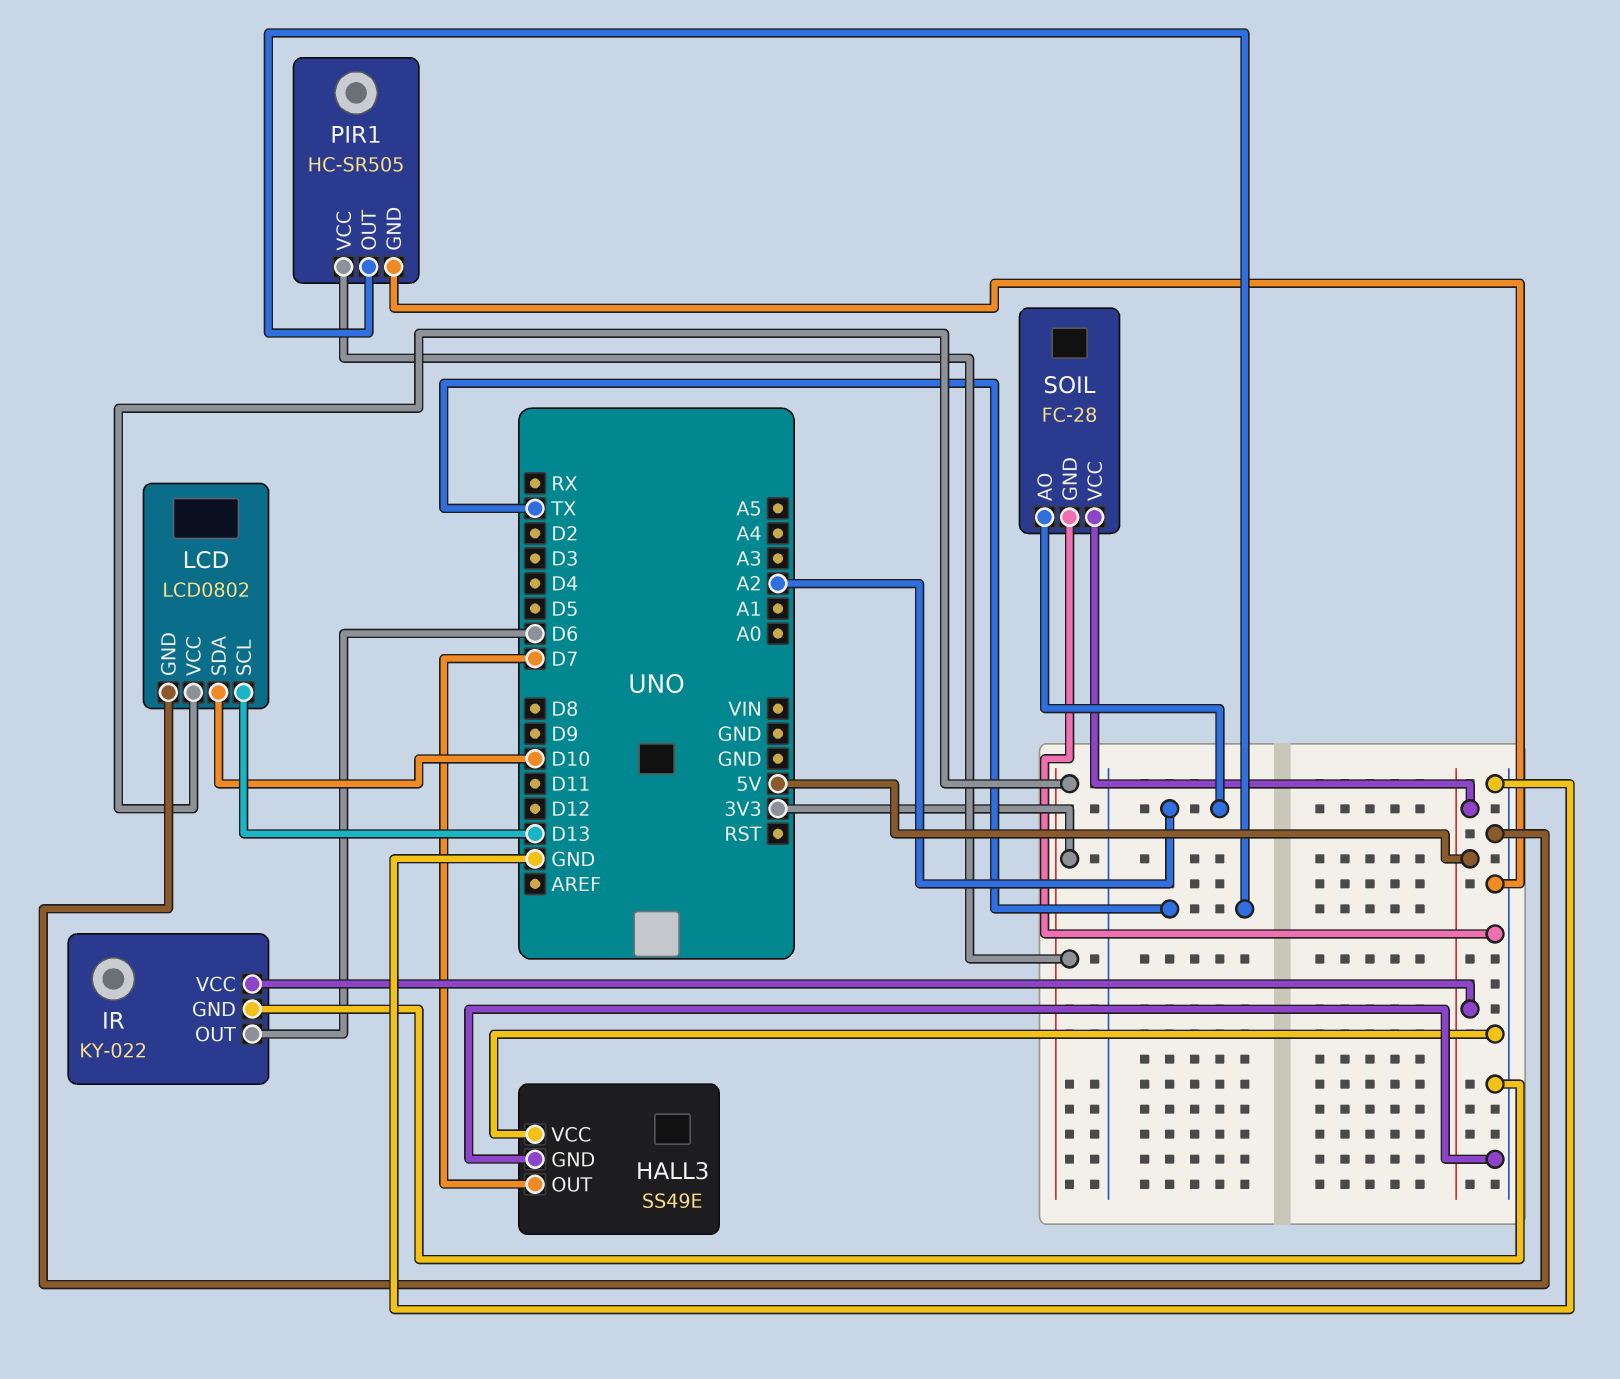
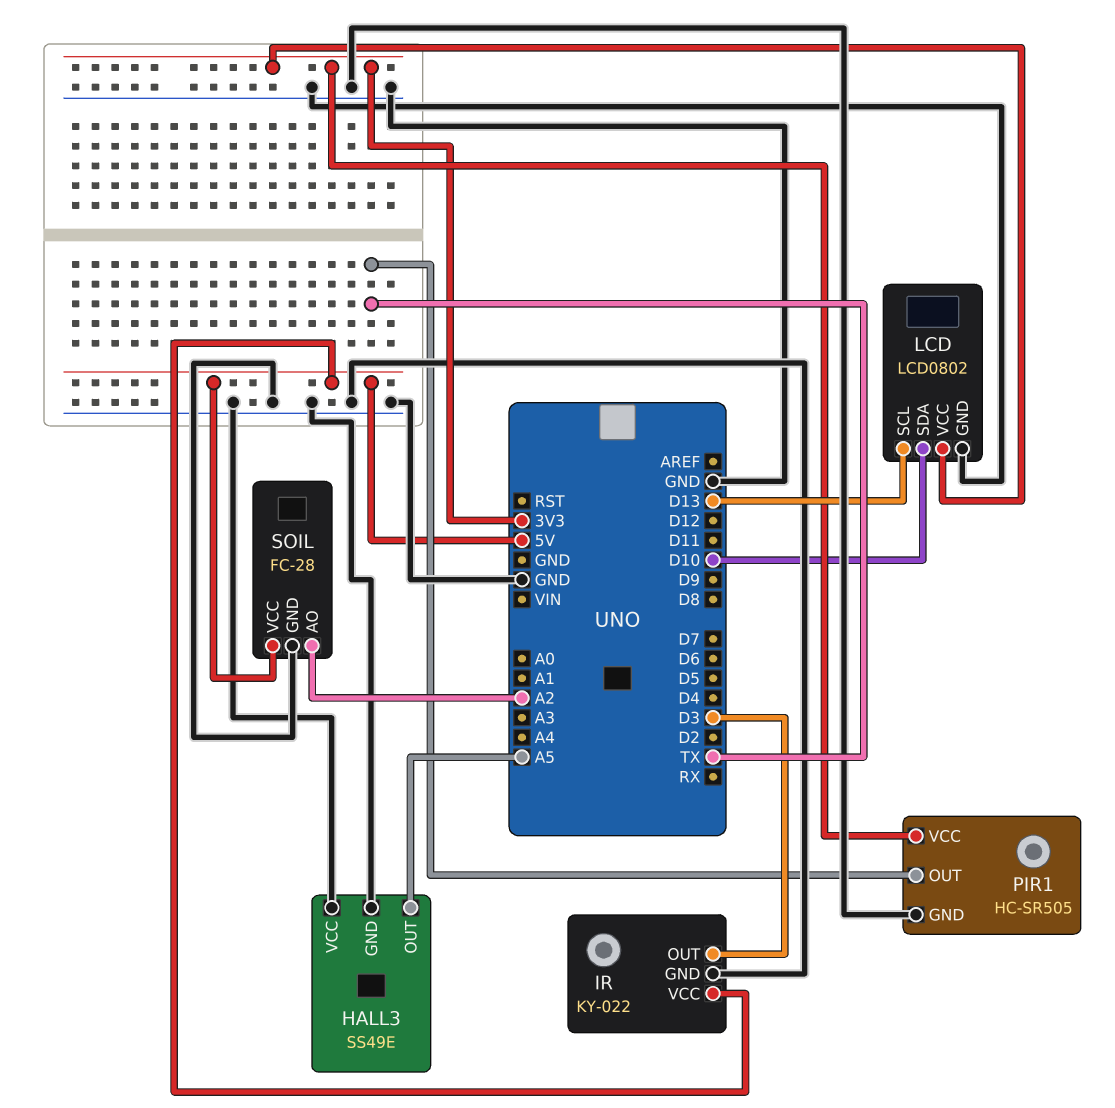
HALL3 pin OUT: D7 -> A5
IR pin OUT: D6 -> D3

